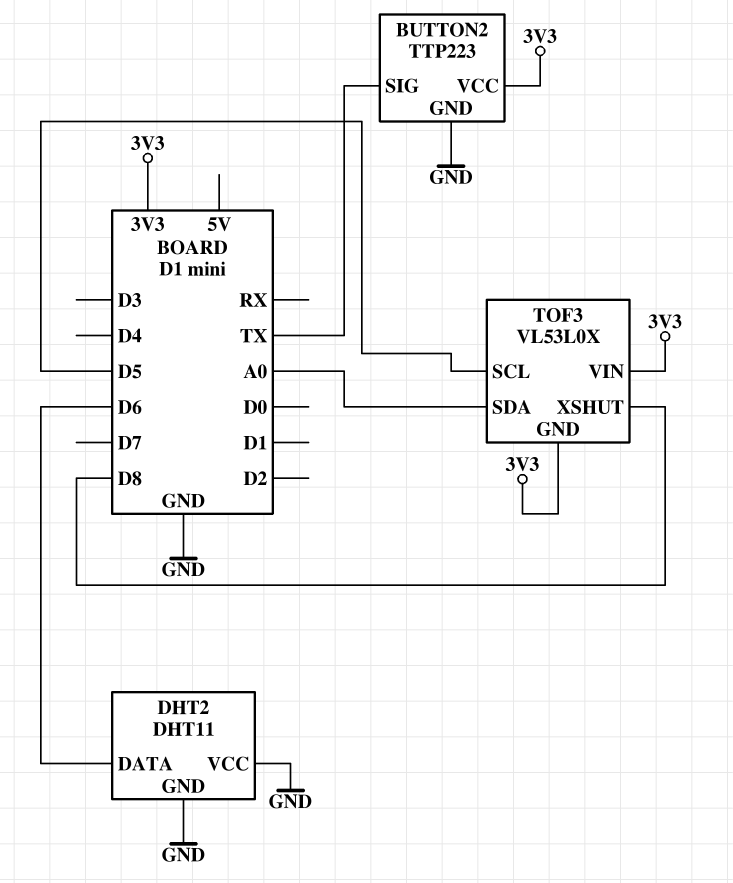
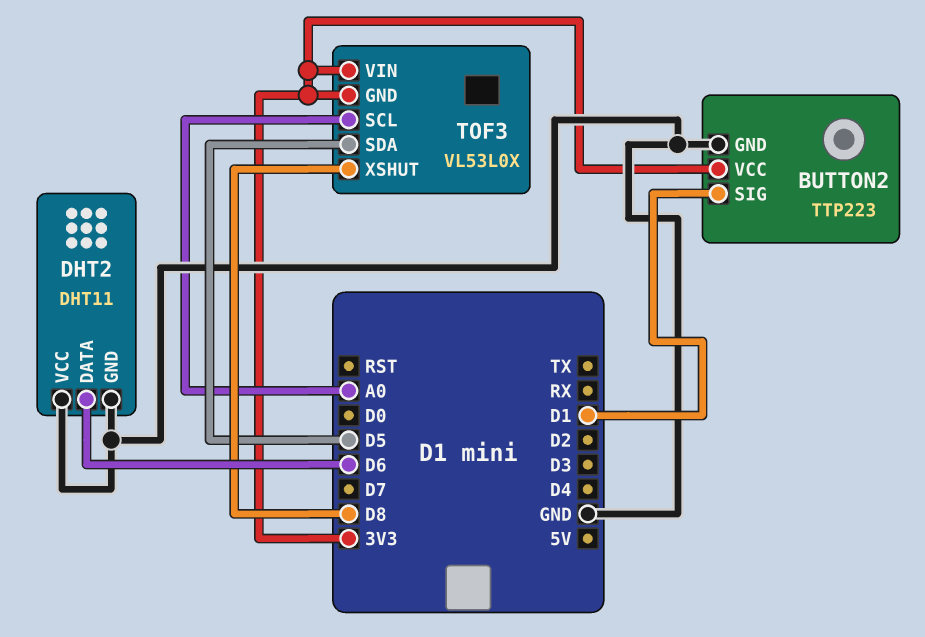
BUTTON2 pin SIG: TX -> D1
TOF3 pin SCL: D5 -> A0
TOF3 pin SDA: A0 -> D5

